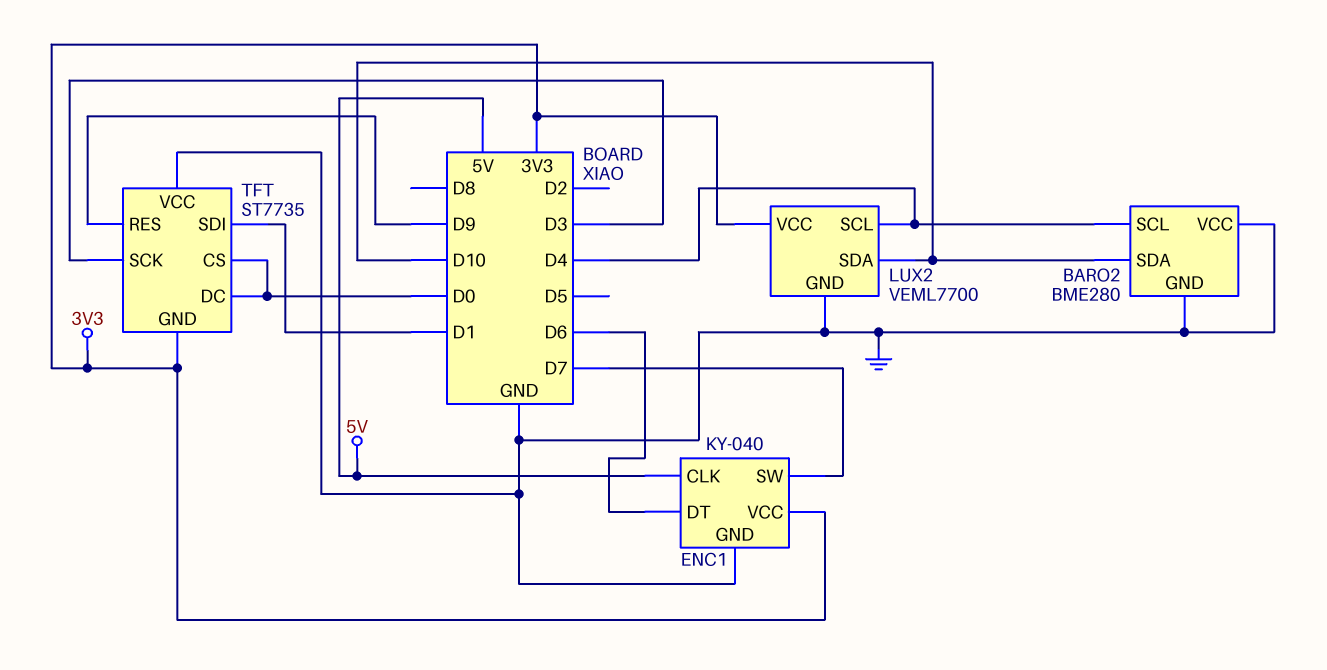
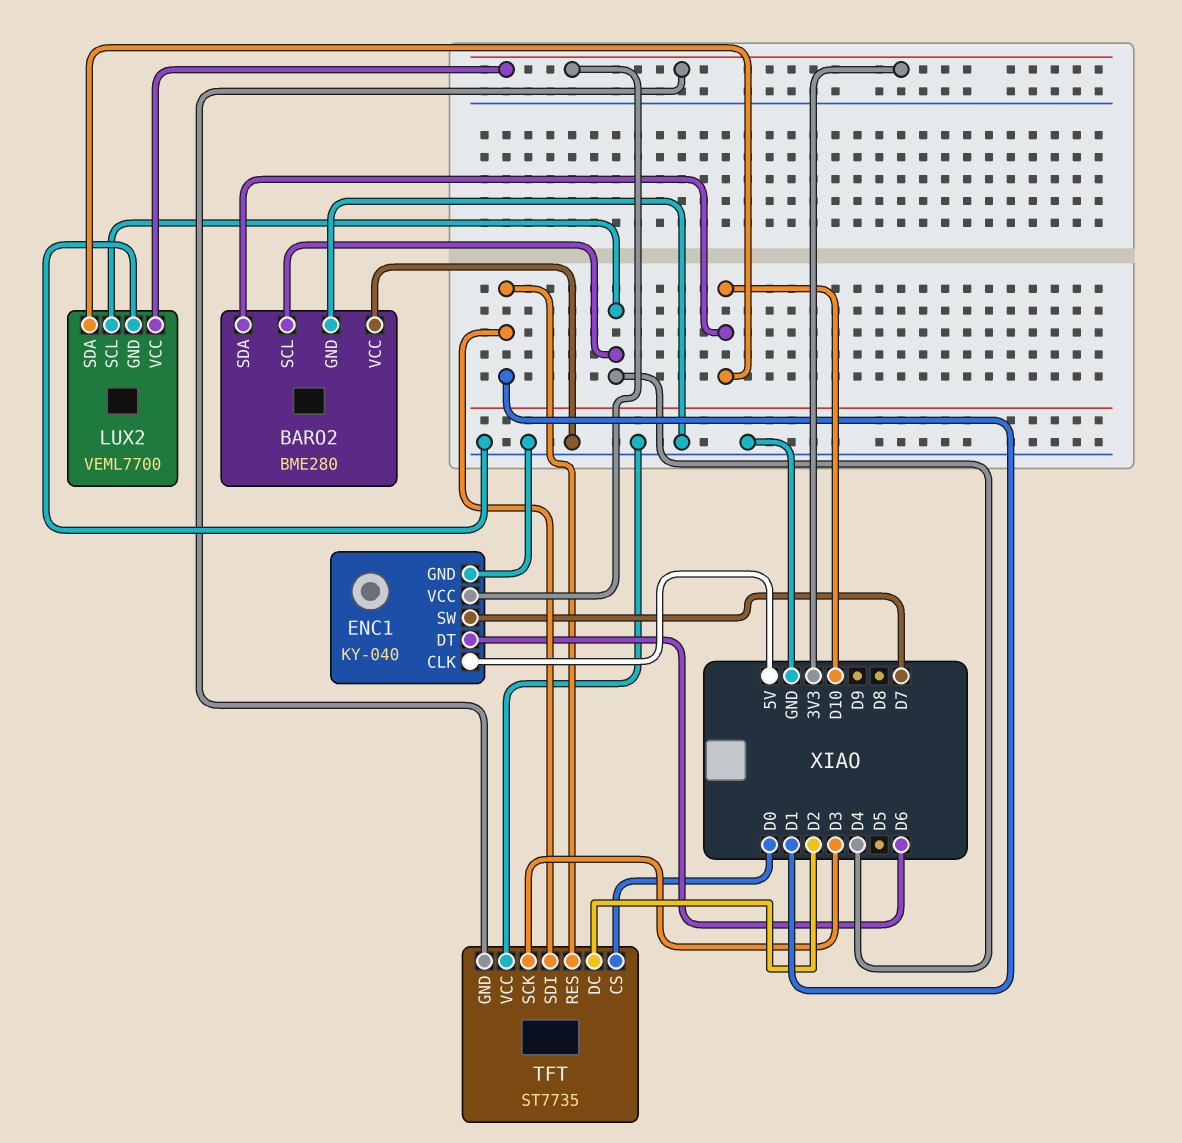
TFT pin DC: D0 -> D2
TFT pin RES: D9 -> D1

